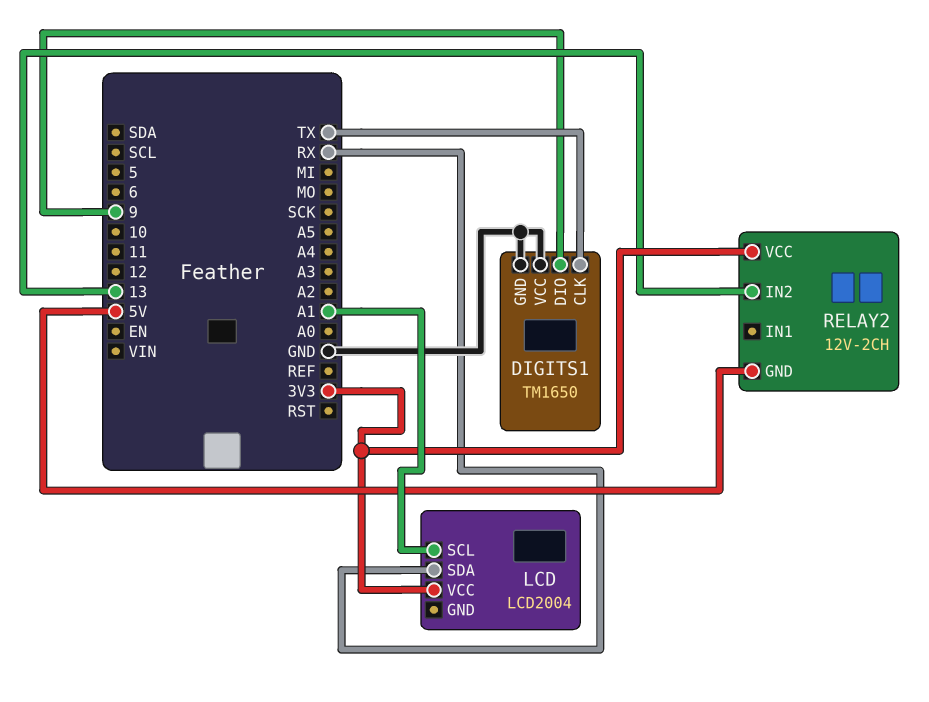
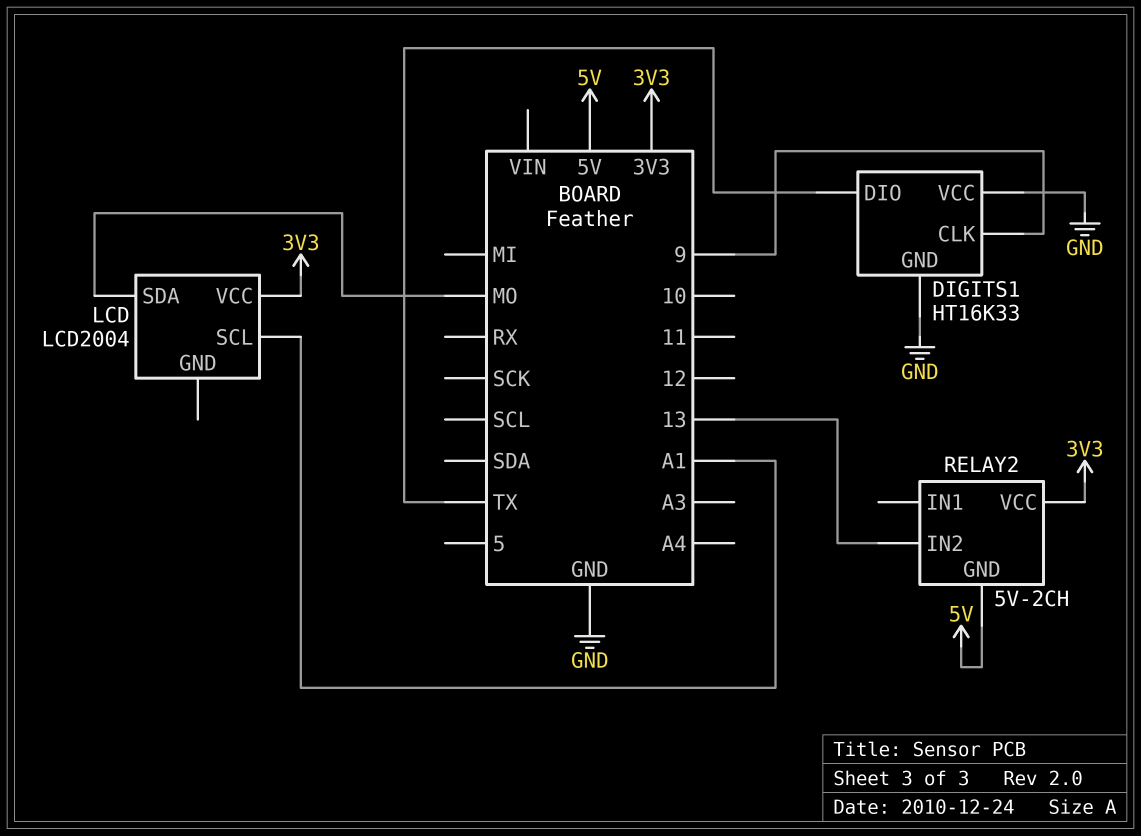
DIGITS1: TM1650 -> HT16K33
DIGITS1 pin CLK: TX -> 9
DIGITS1 pin DIO: 9 -> TX
LCD pin SDA: RX -> MO
RELAY2: 12V-2CH -> 5V-2CH

